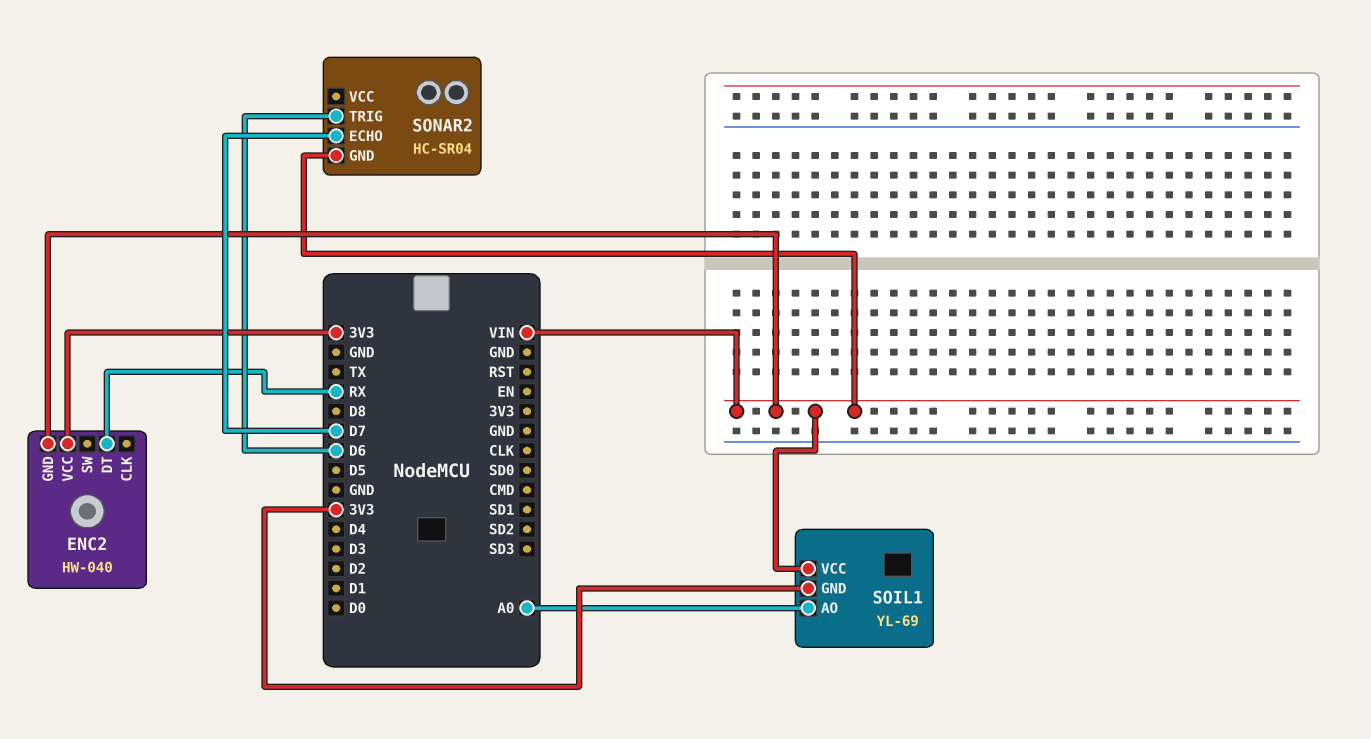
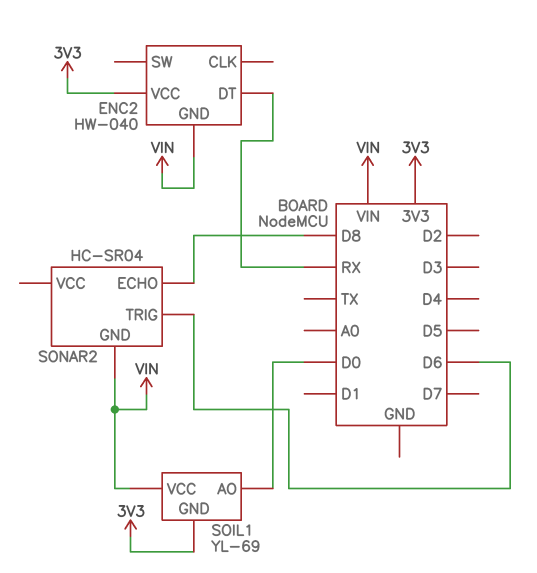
SOIL1 pin AO: A0 -> D0
SONAR2 pin ECHO: D7 -> D8

